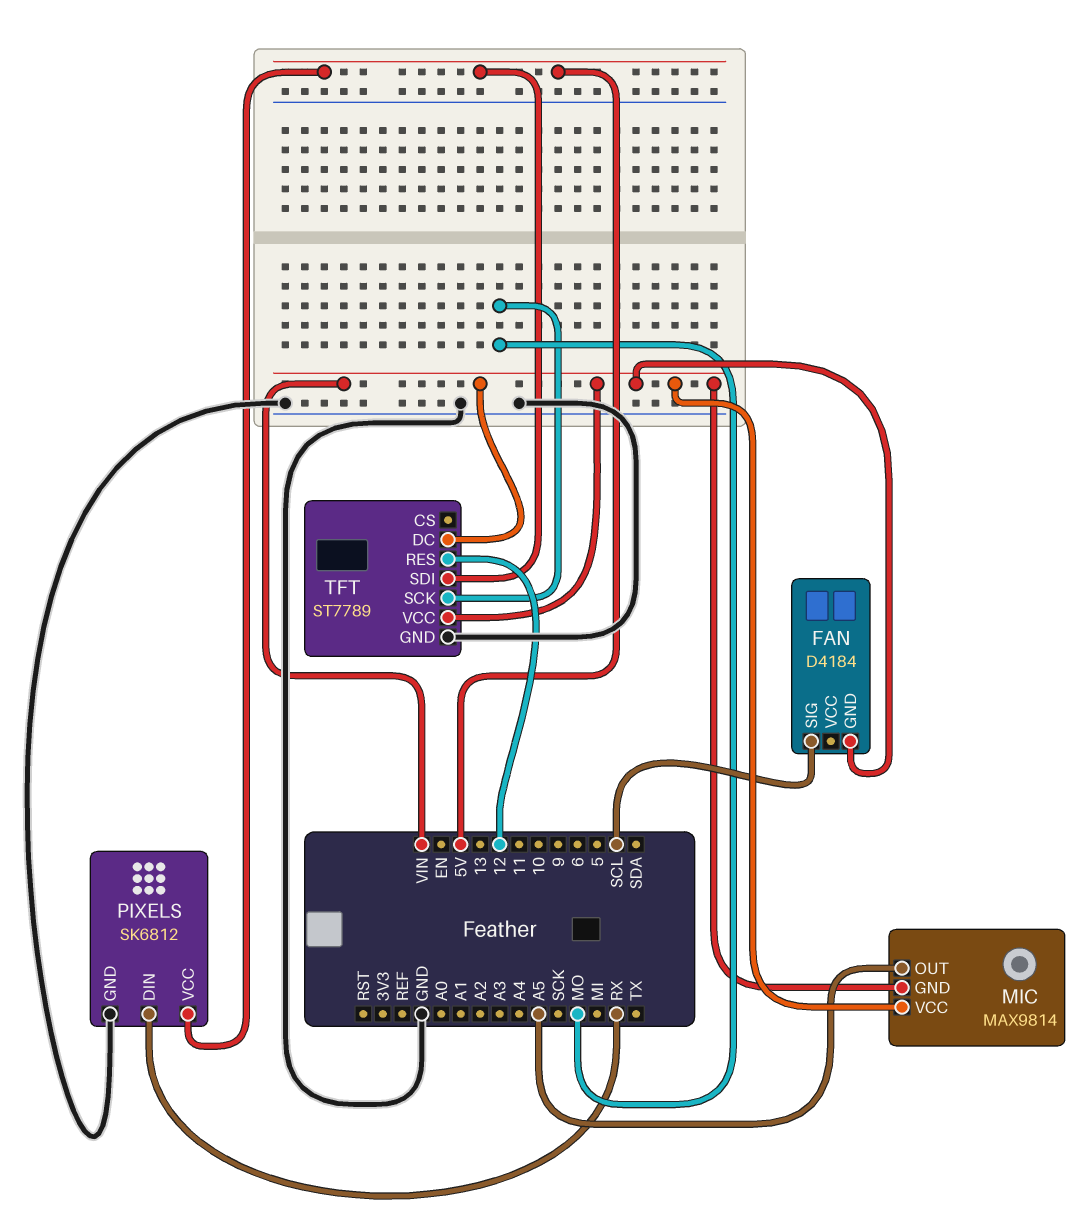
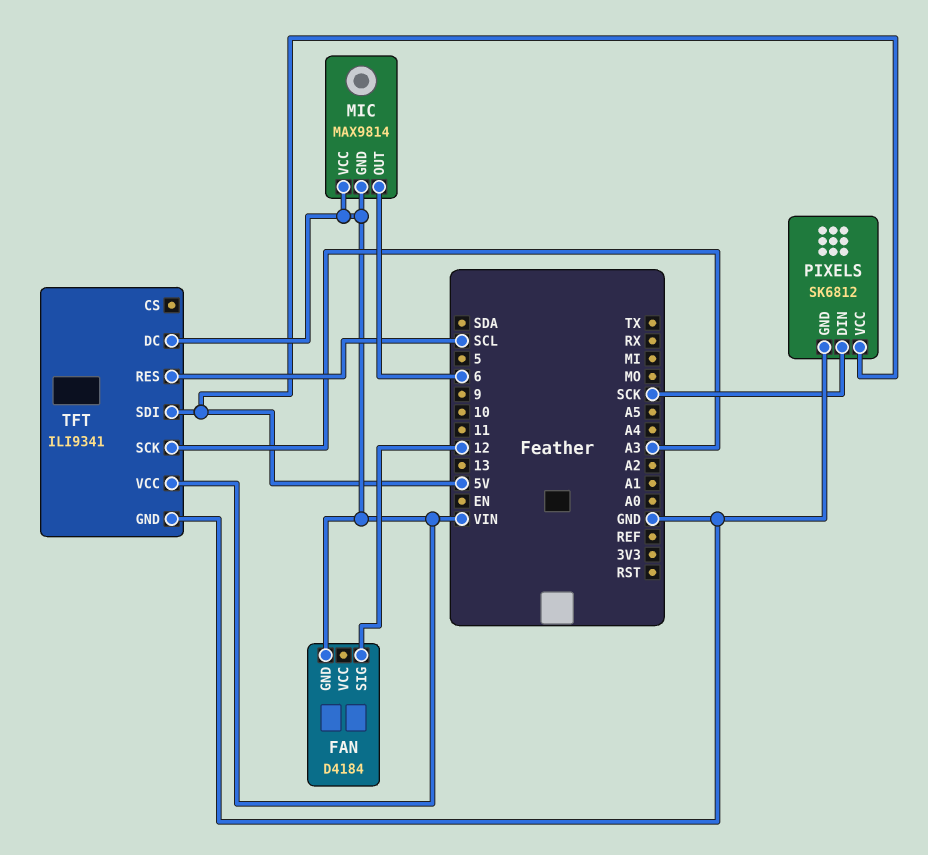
FAN pin SIG: SCL -> 12
MIC pin OUT: A5 -> 6
PIXELS pin DIN: RX -> SCK
TFT: ST7789 -> ILI9341
TFT pin RES: 12 -> SCL
TFT pin SCK: MO -> A3

